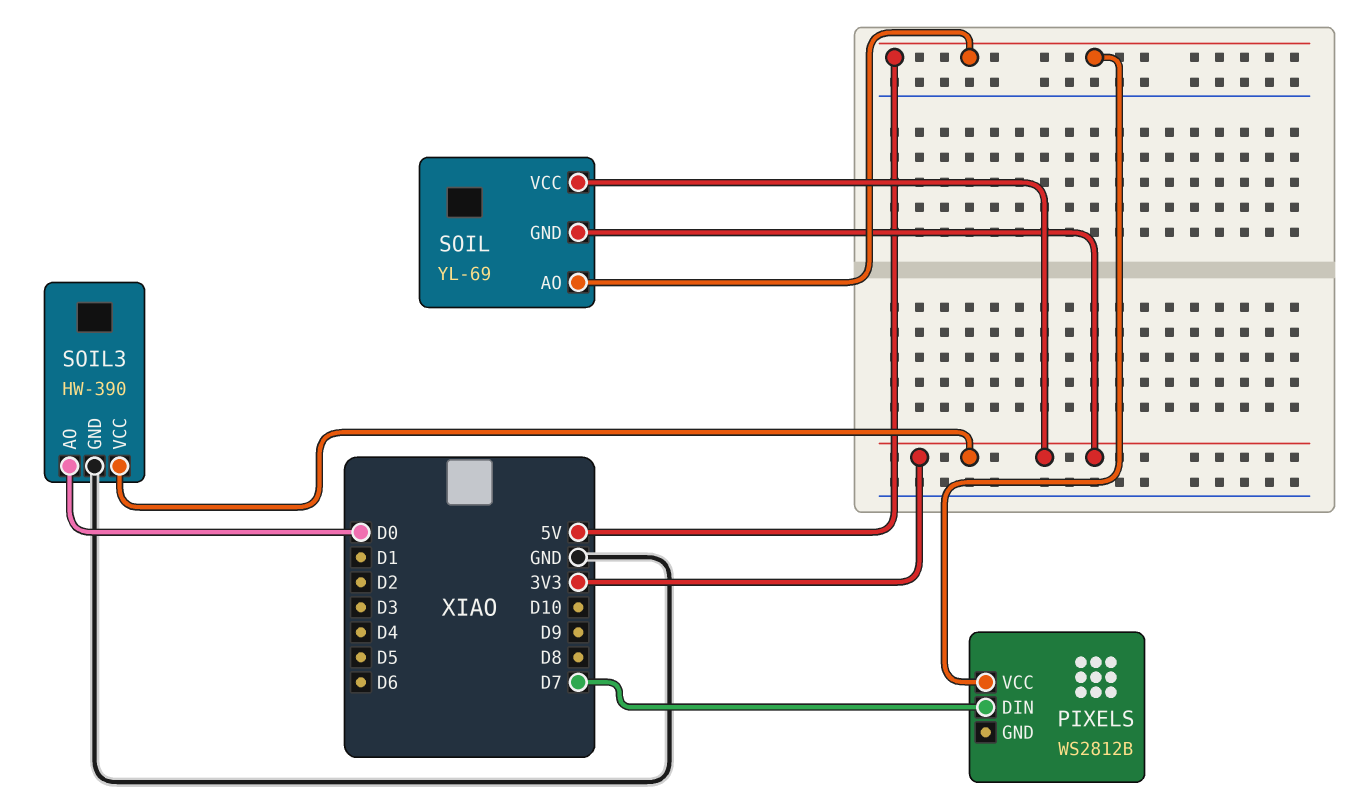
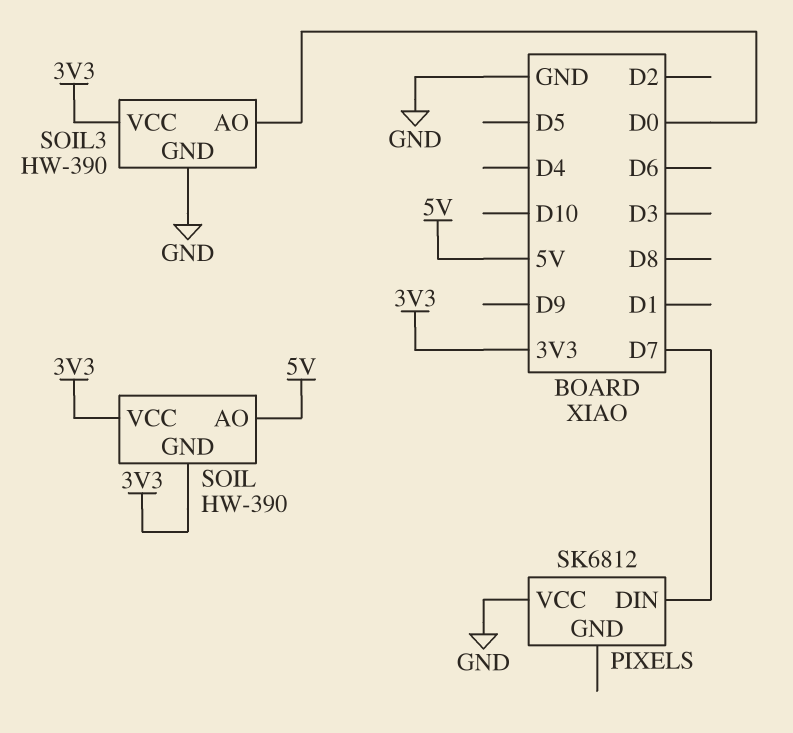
PIXELS: WS2812B -> SK6812
PIXELS pin VCC: 5V -> GND
SOIL: YL-69 -> HW-390

